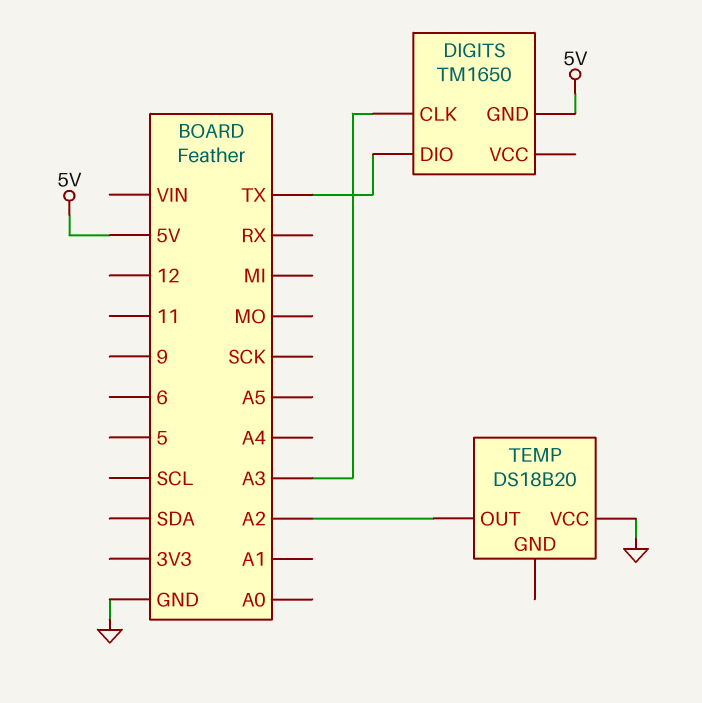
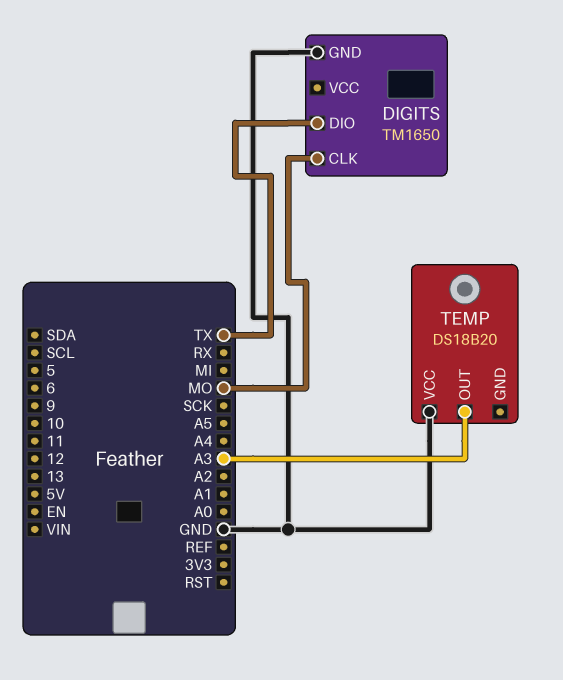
DIGITS pin CLK: A3 -> MO
DIGITS pin GND: 5V -> GND
TEMP pin OUT: A2 -> A3

